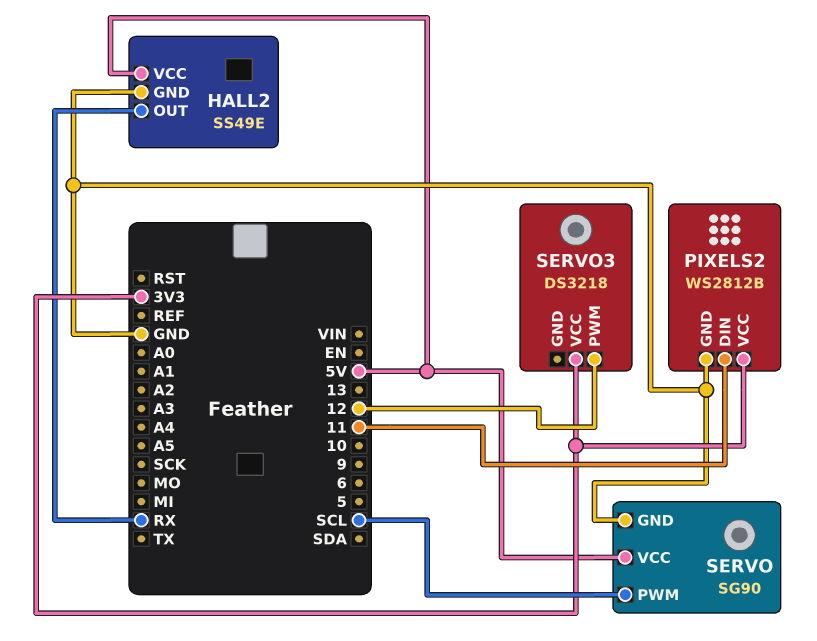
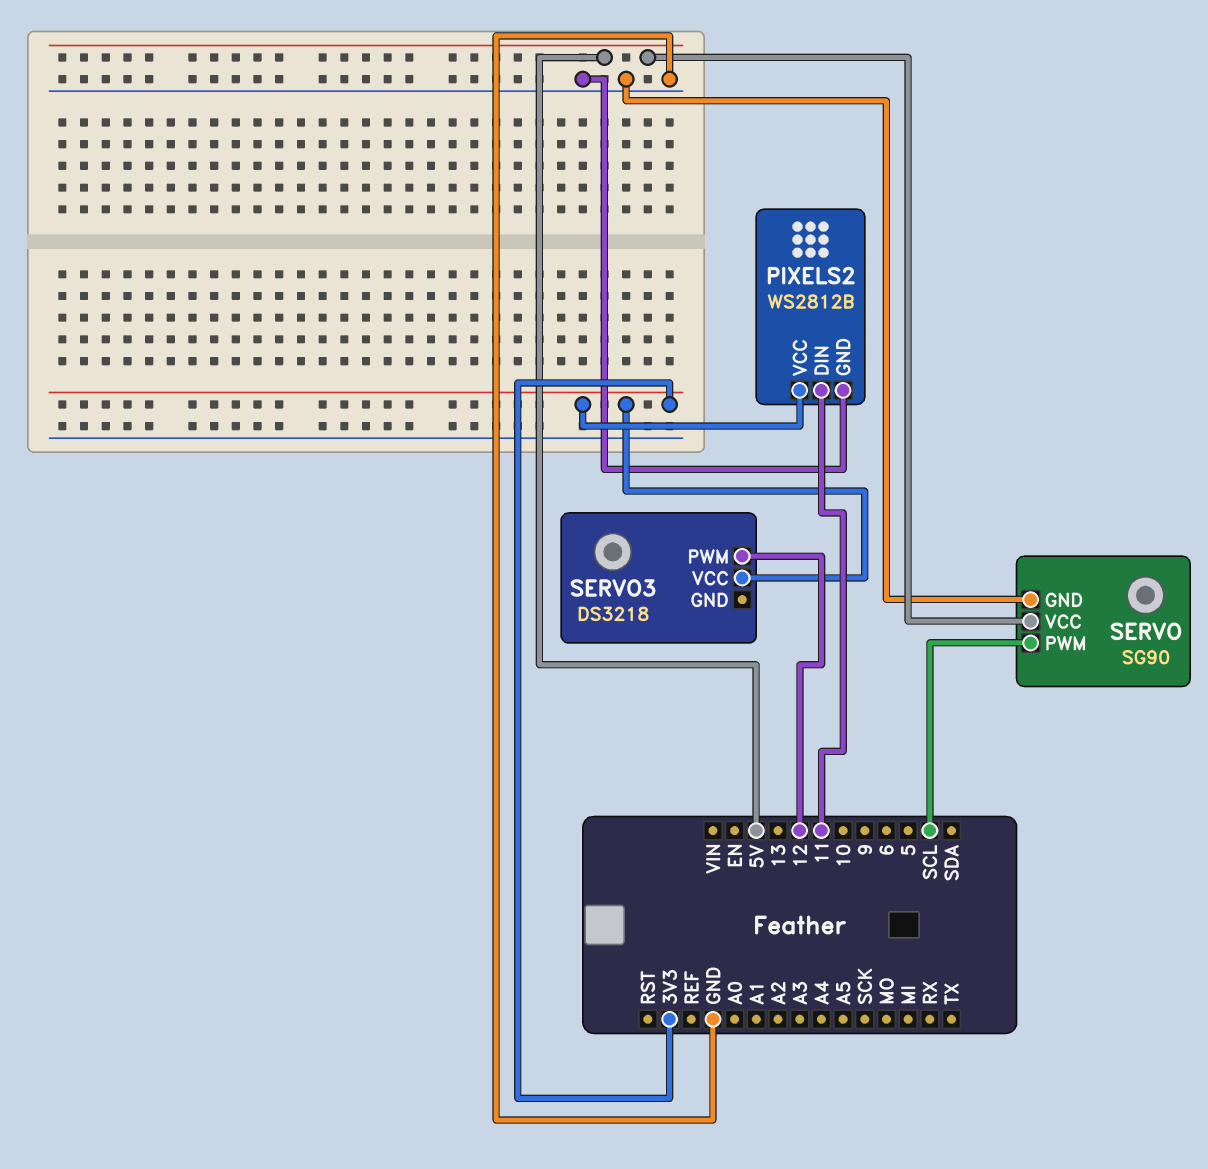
HALL2: SS49E -> none
HALL2 pin GND: GND -> none
HALL2 pin OUT: RX -> none
HALL2 pin VCC: 5V -> none

